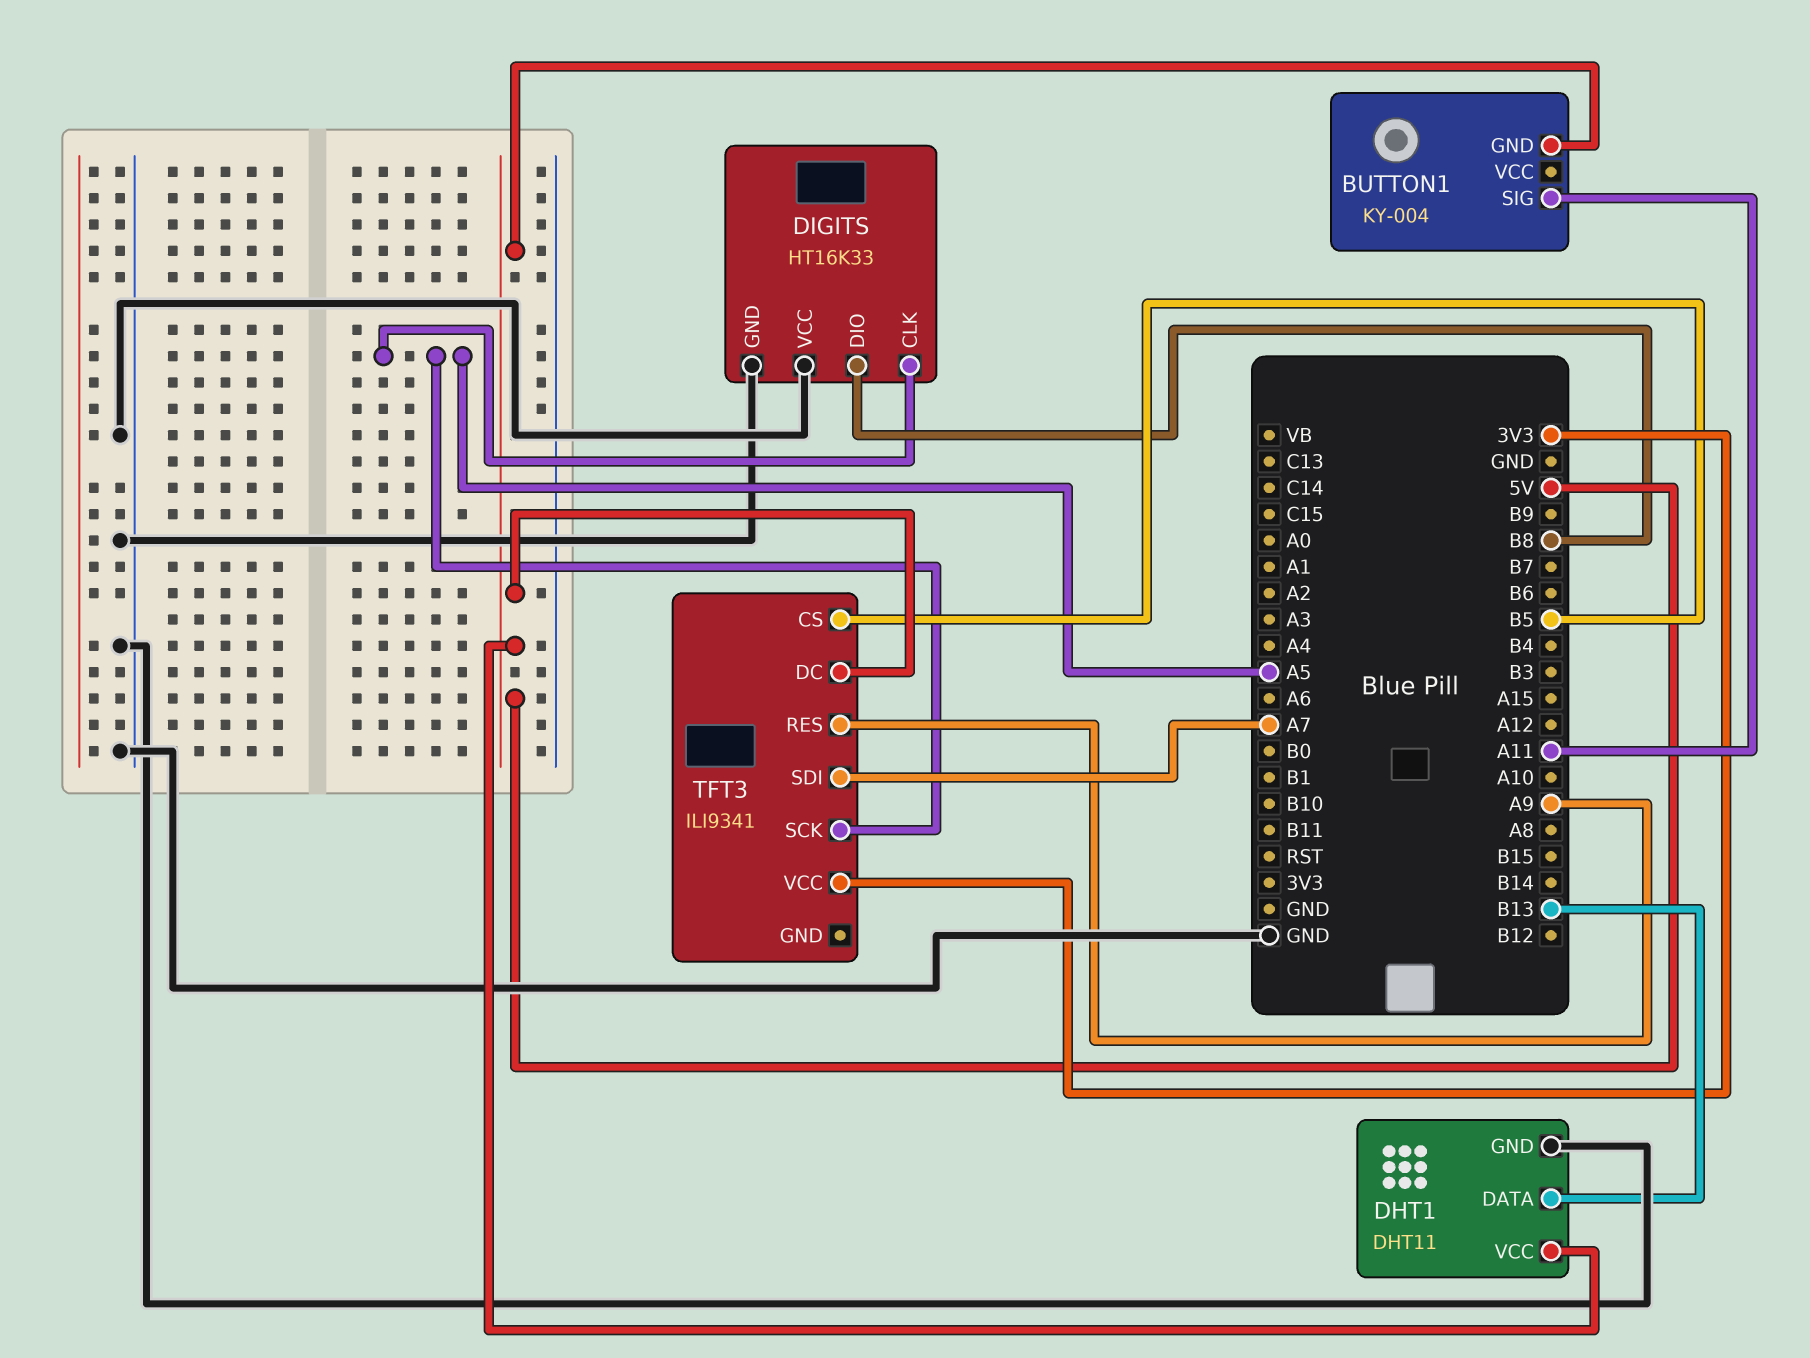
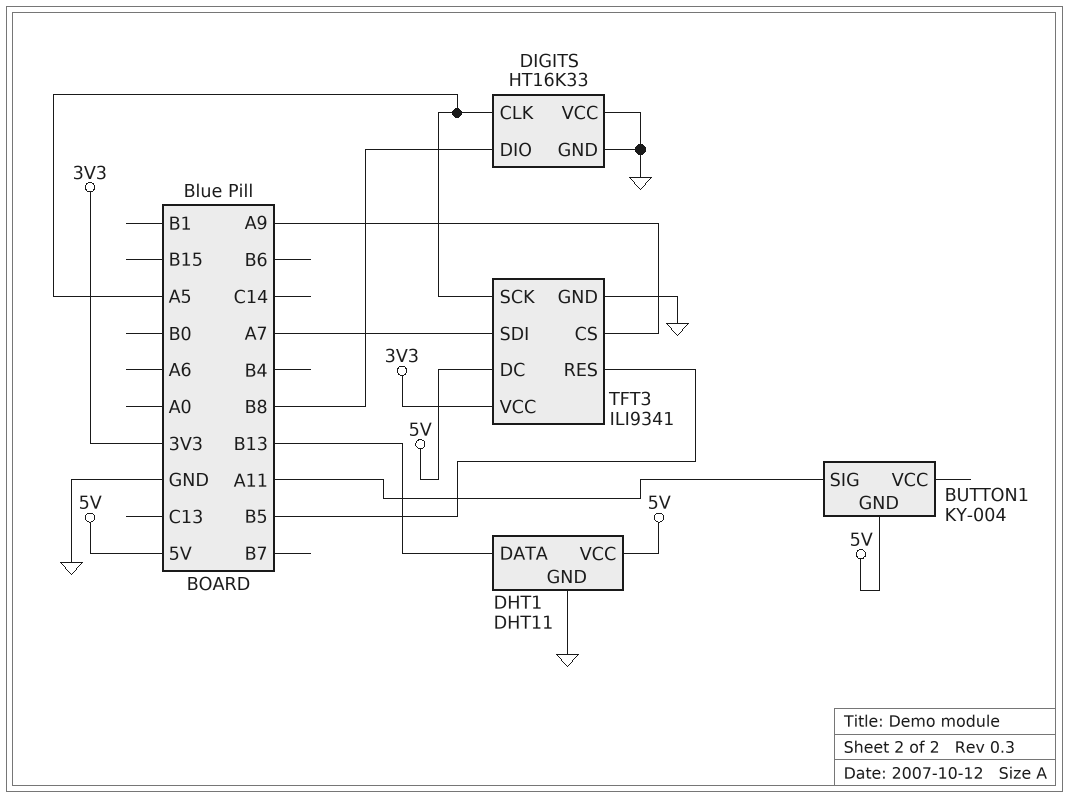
TFT3 pin CS: B5 -> A9
TFT3 pin GND: none -> GND
TFT3 pin RES: A9 -> B5

